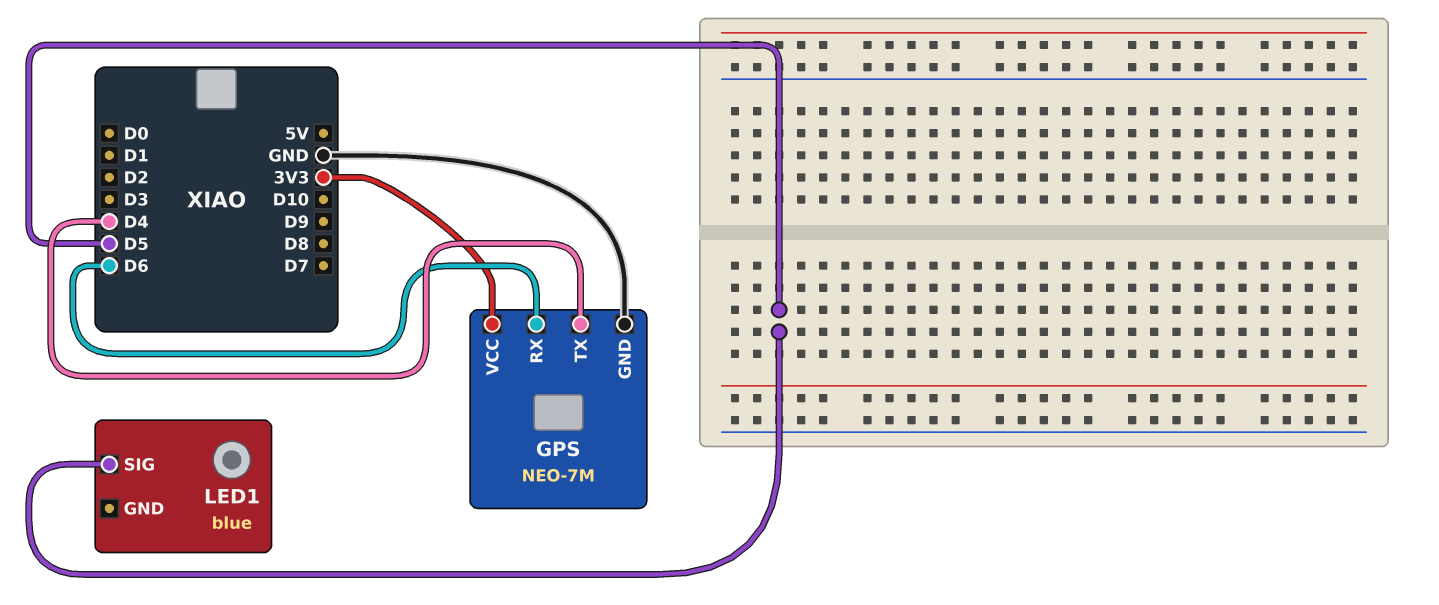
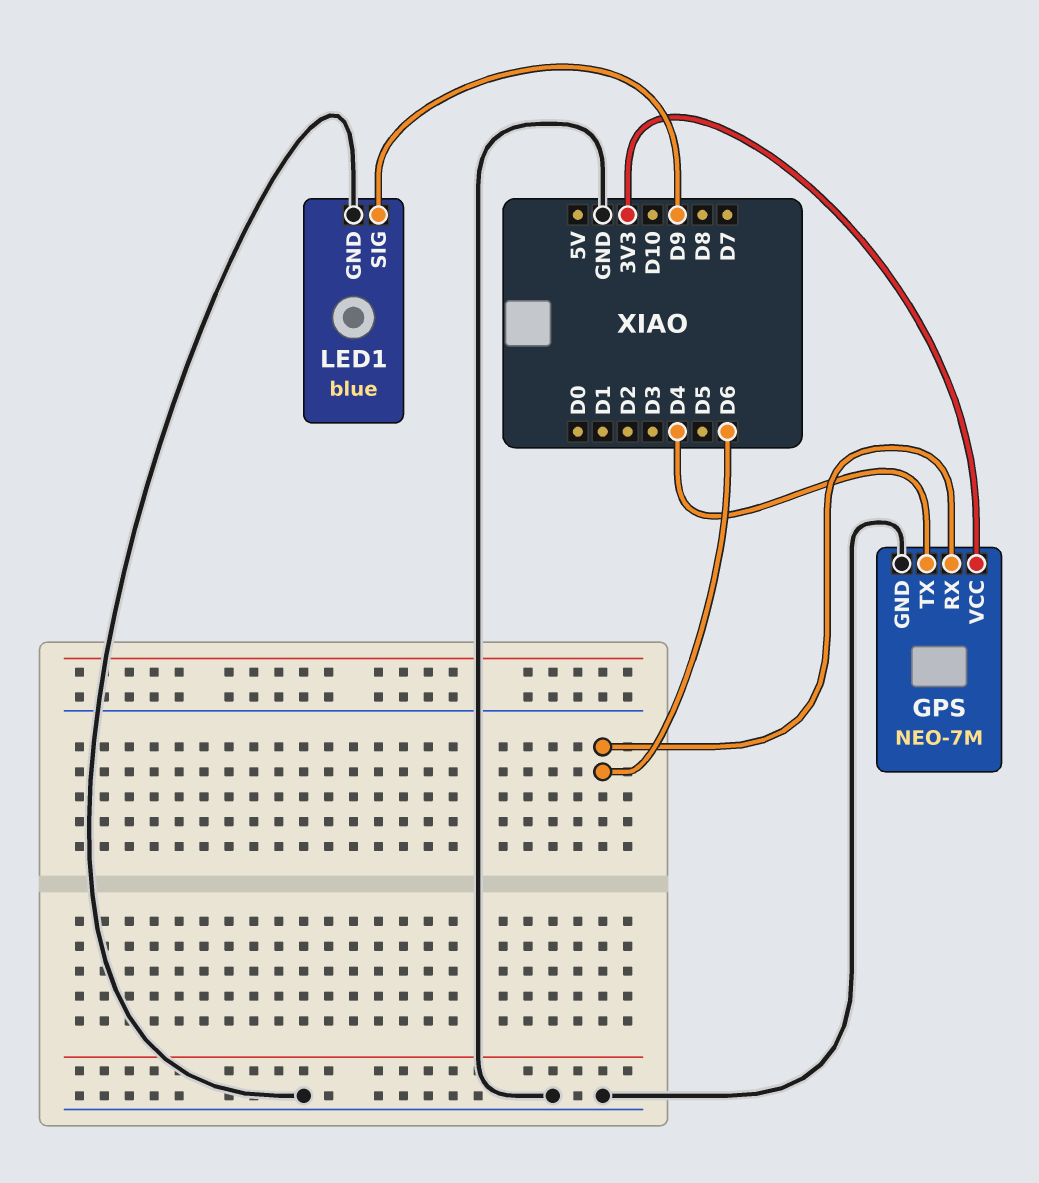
LED1 pin GND: none -> GND
LED1 pin SIG: D5 -> D9

